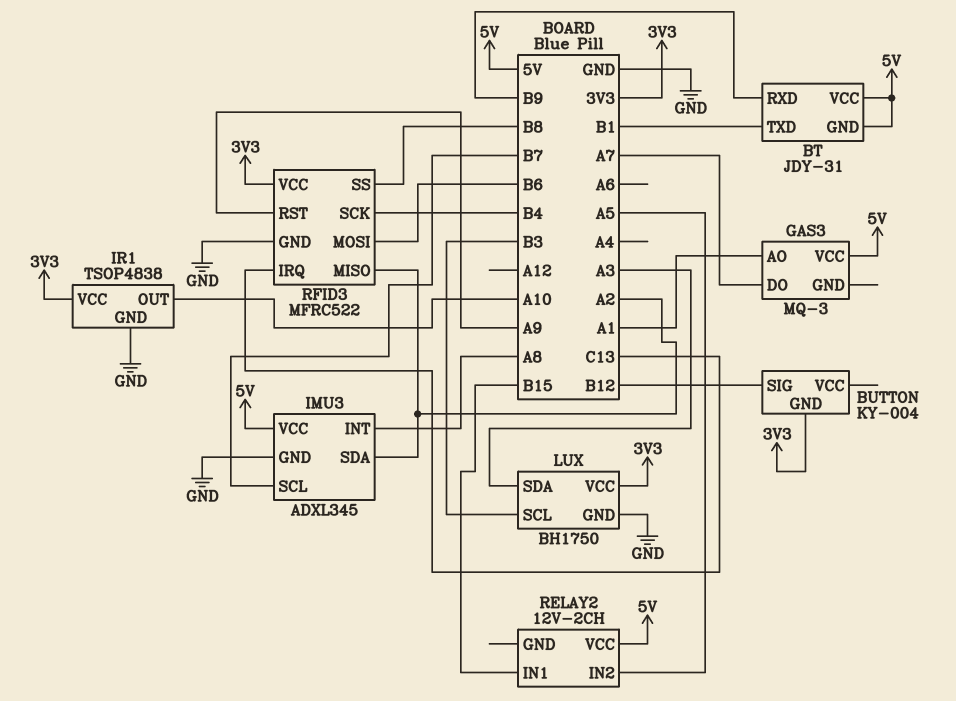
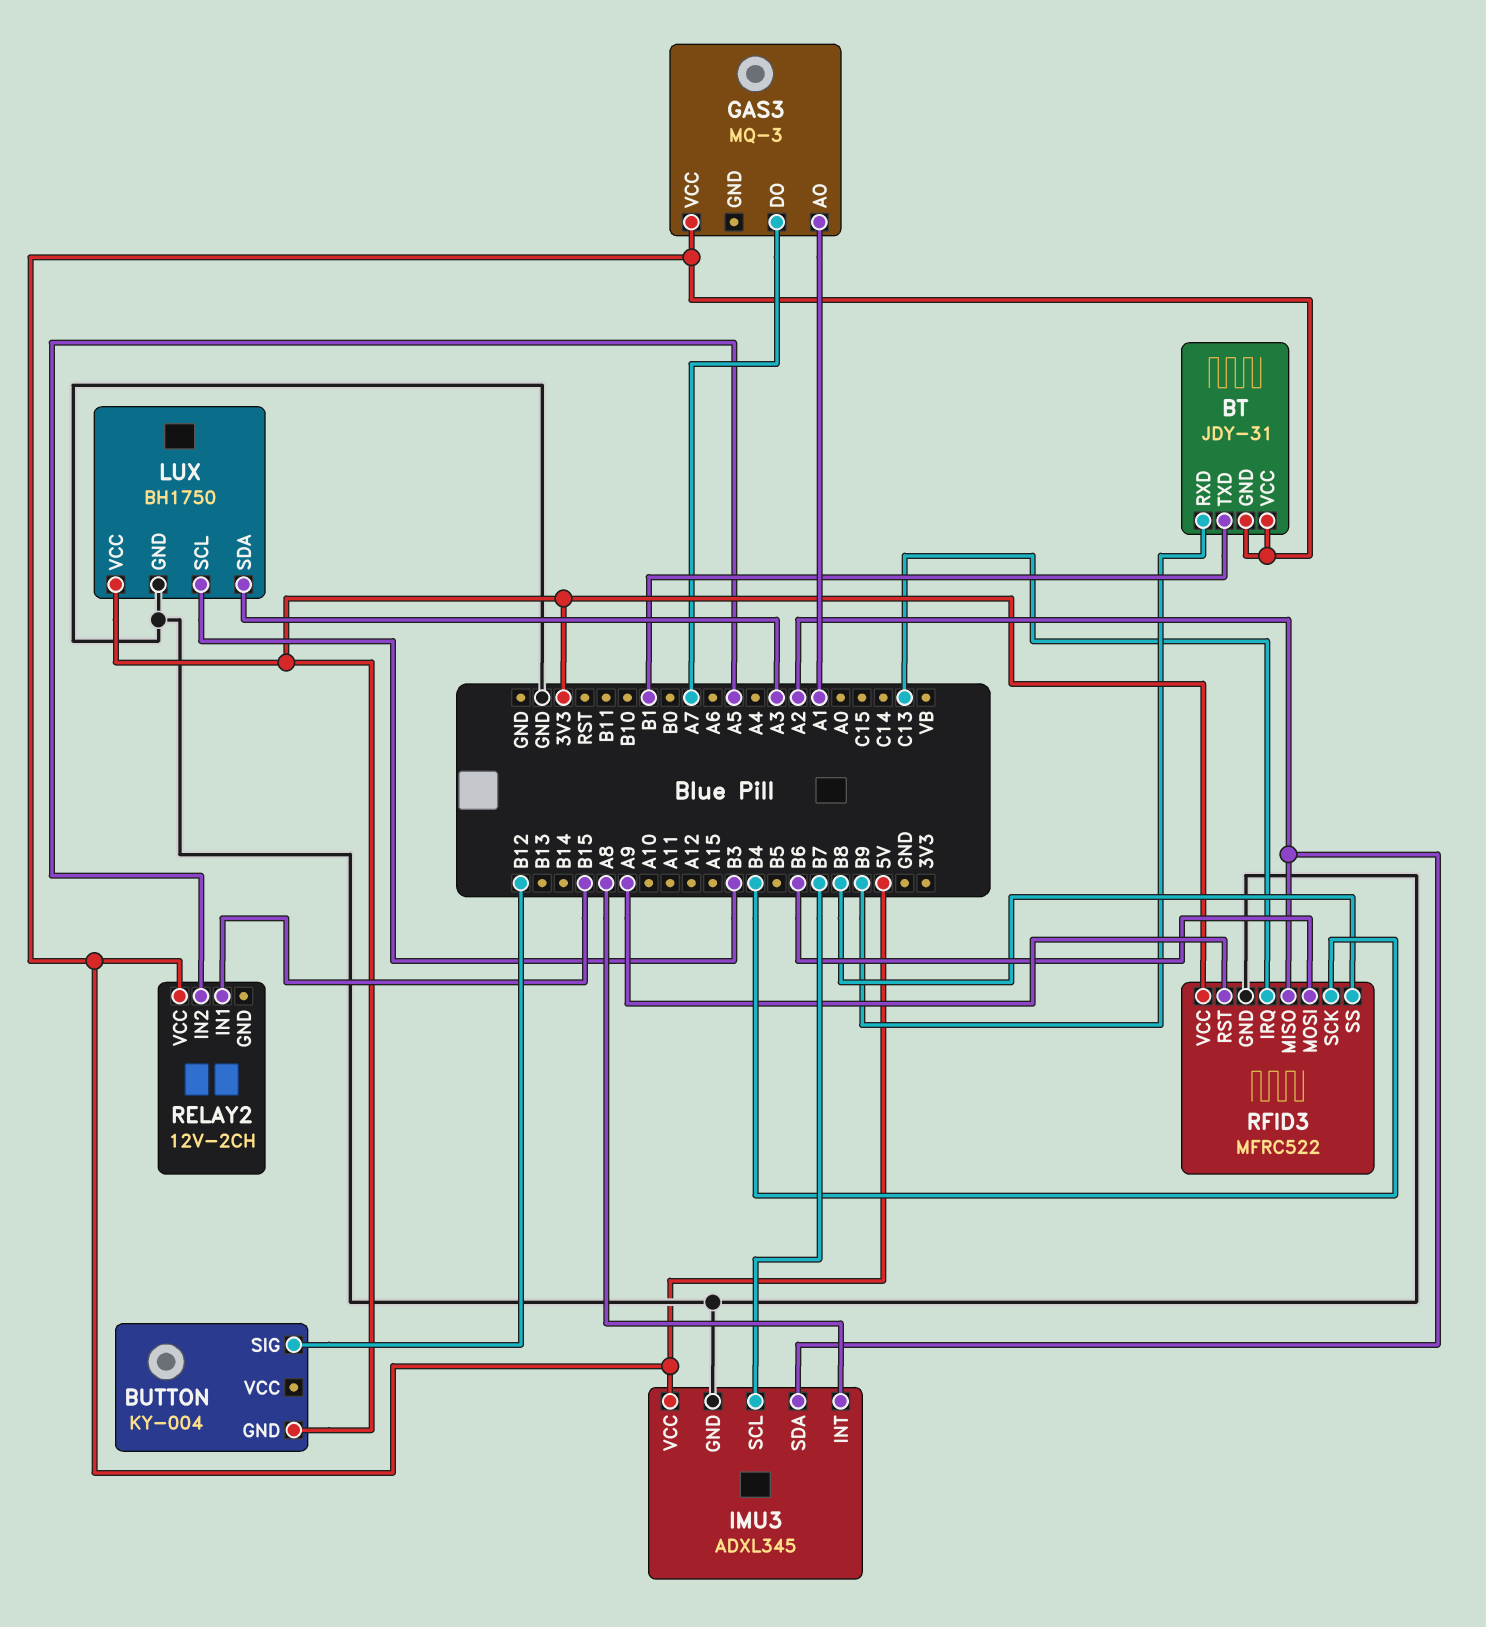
IR1: TSOP4838 -> none
IR1 pin GND: GND -> none
IR1 pin OUT: A10 -> none
IR1 pin VCC: 3V3 -> none

